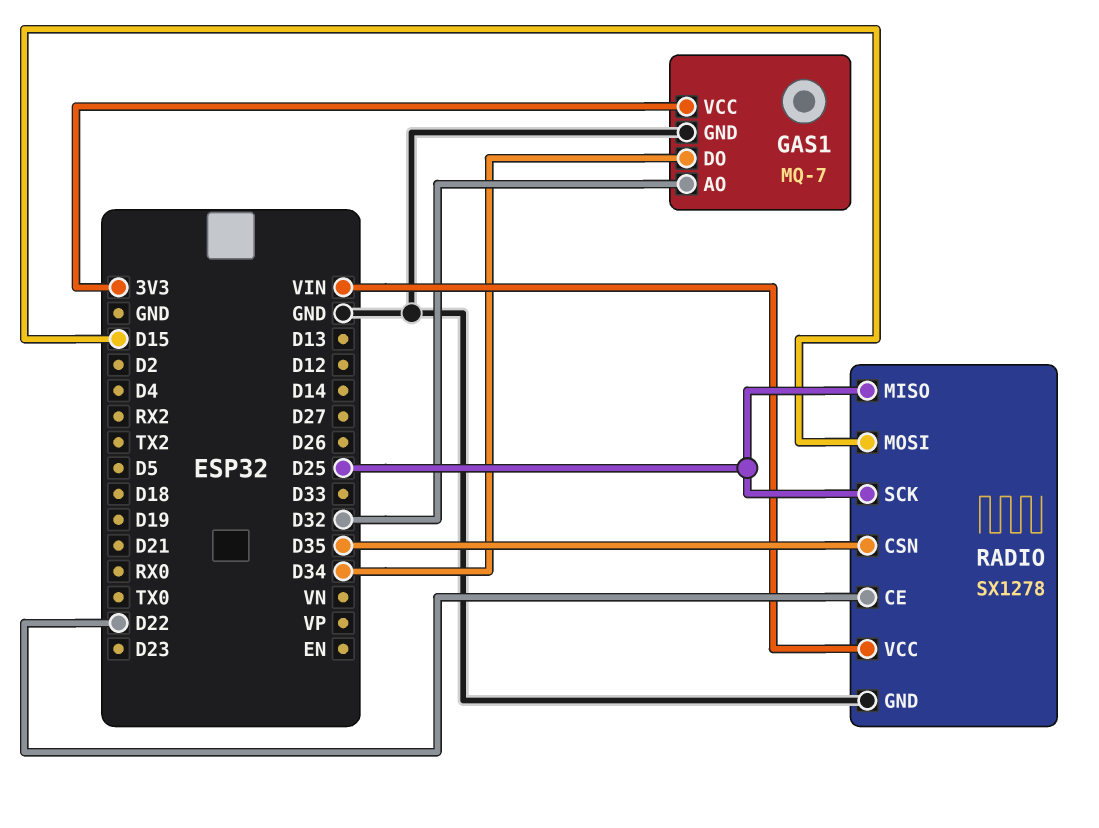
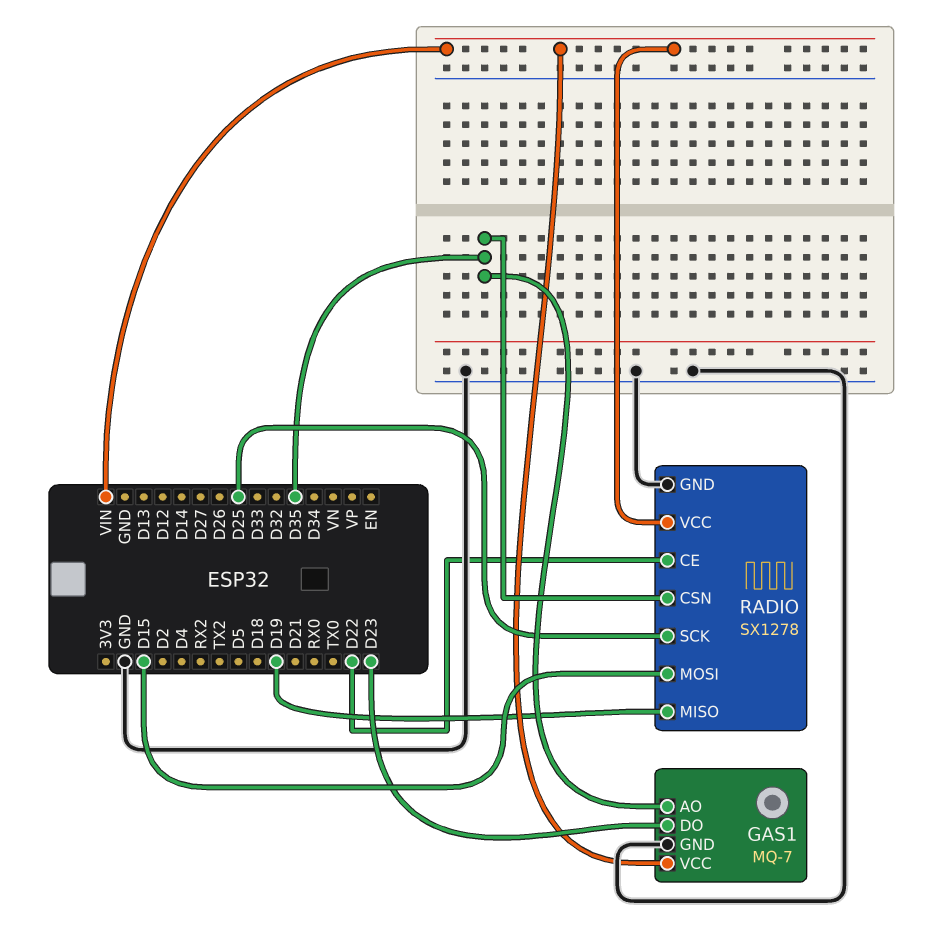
GAS1 pin AO: D32 -> D35
GAS1 pin DO: D34 -> D23
GAS1 pin VCC: 3V3 -> VIN
RADIO pin MISO: D25 -> D19

